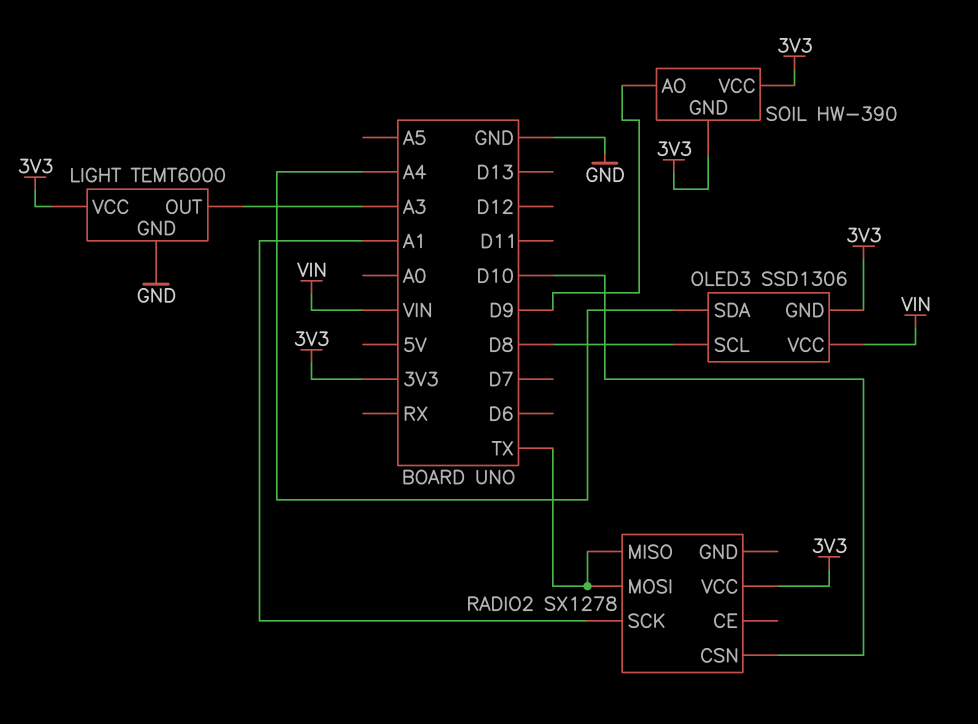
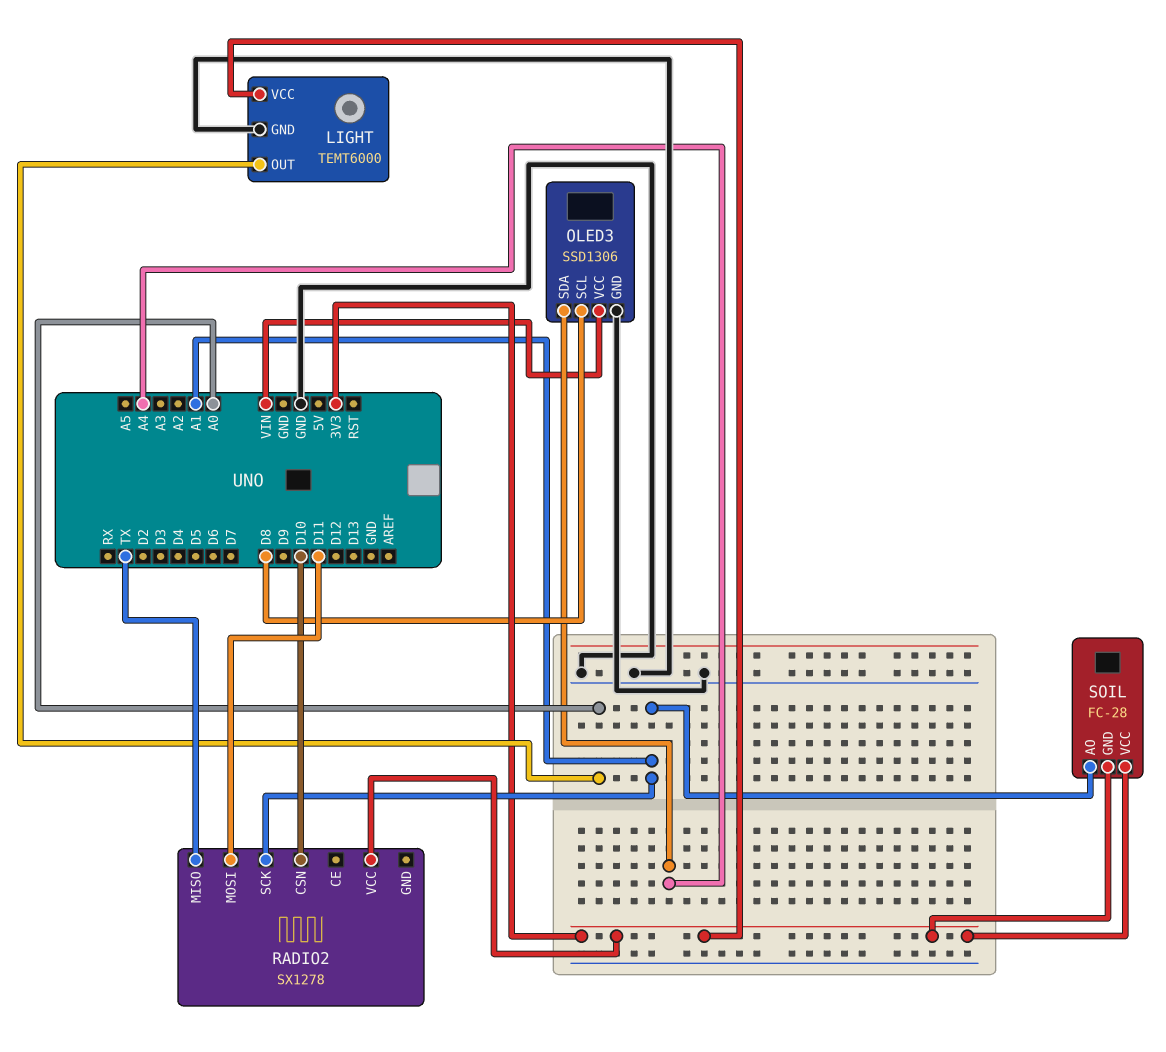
LIGHT pin OUT: A3 -> A0
OLED3 pin GND: 3V3 -> GND
RADIO2 pin MOSI: TX -> D11
SOIL: HW-390 -> FC-28
SOIL pin AO: D9 -> A1

